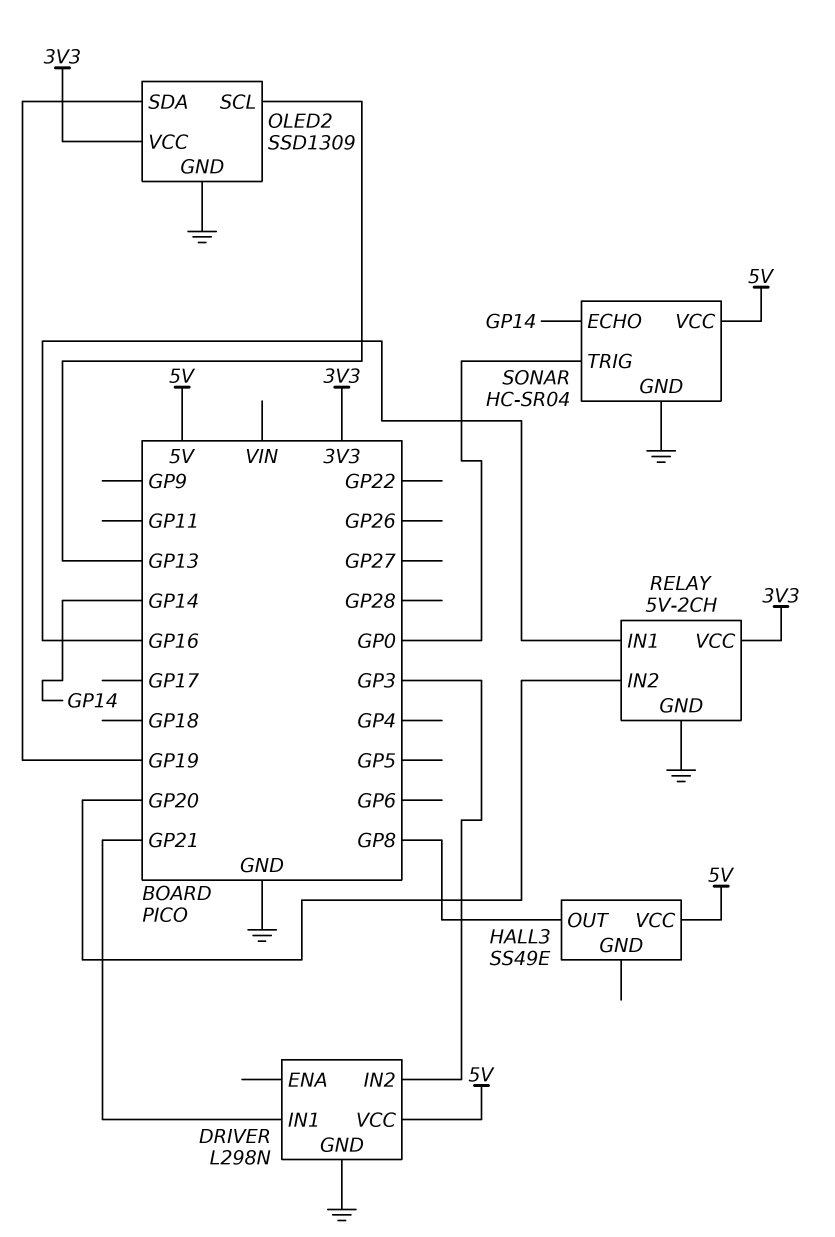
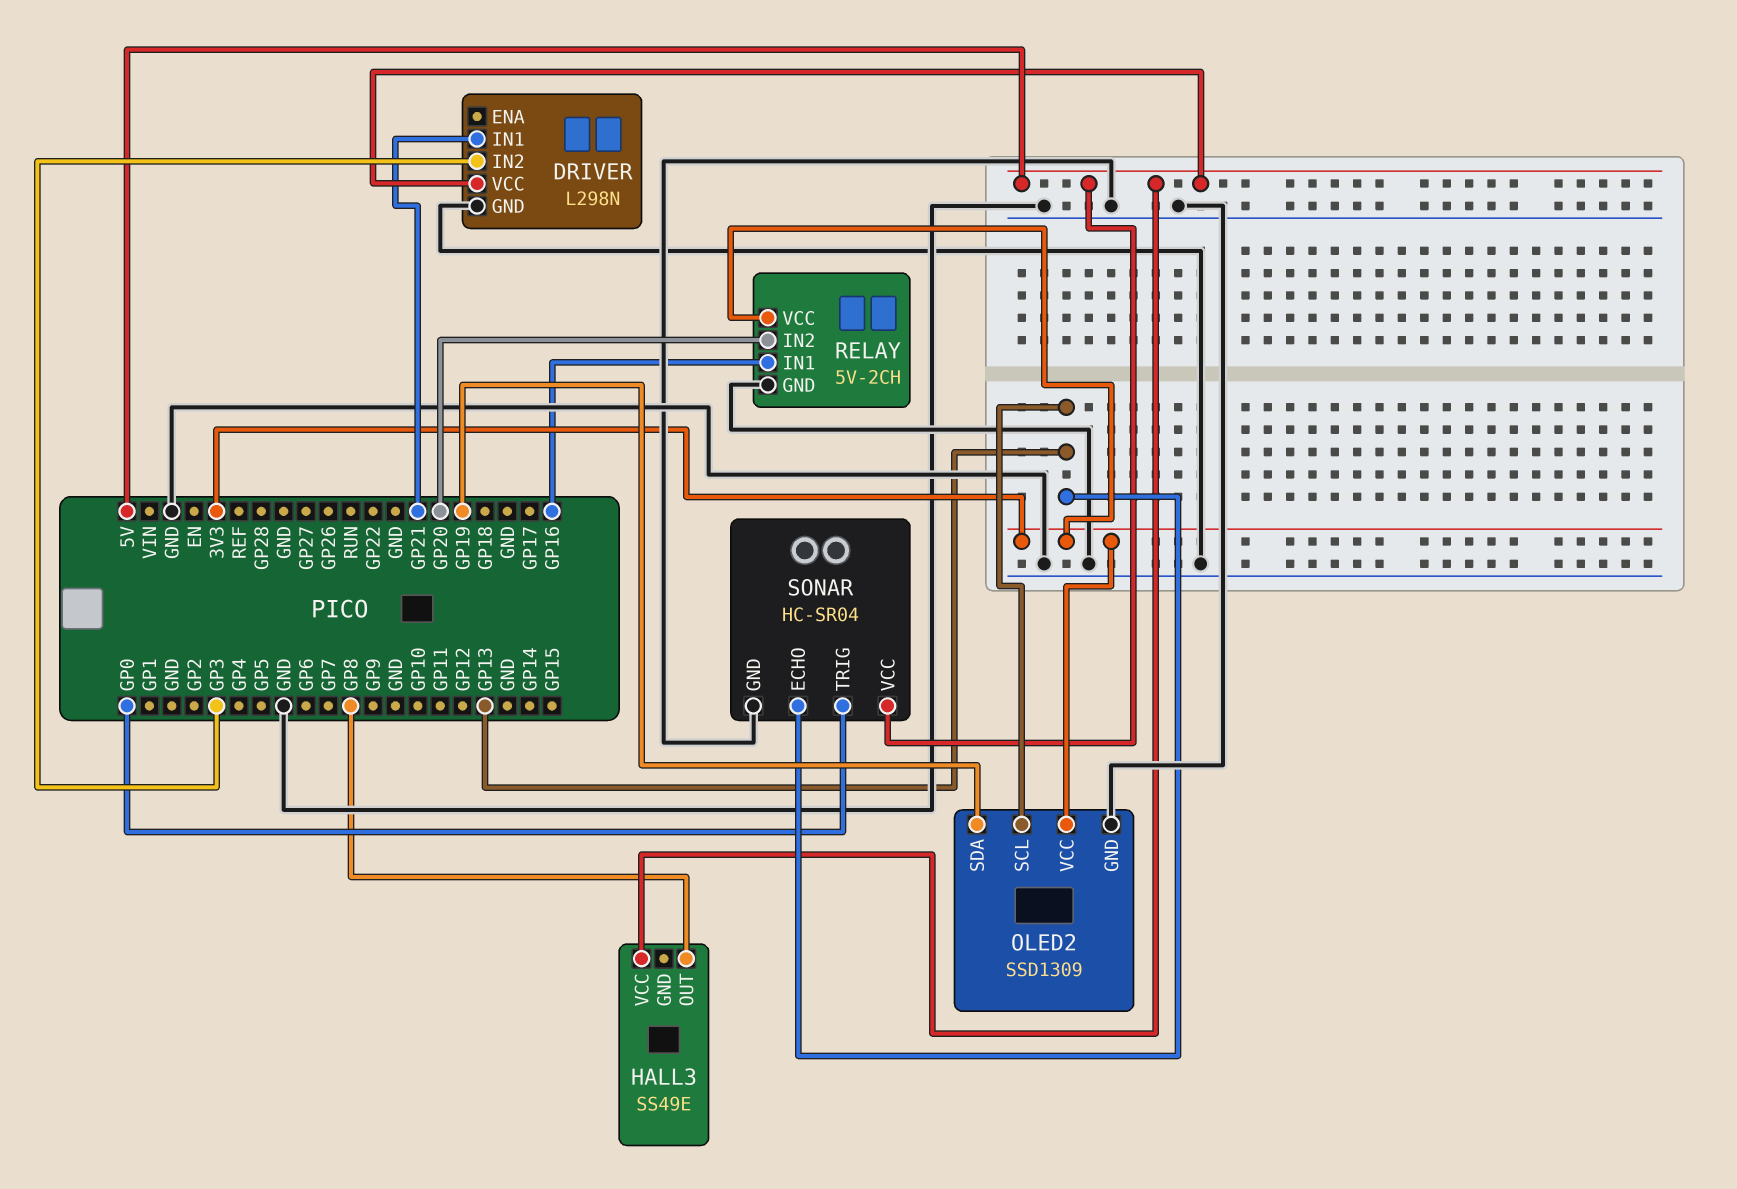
SONAR pin ECHO: GP14 -> GP13

